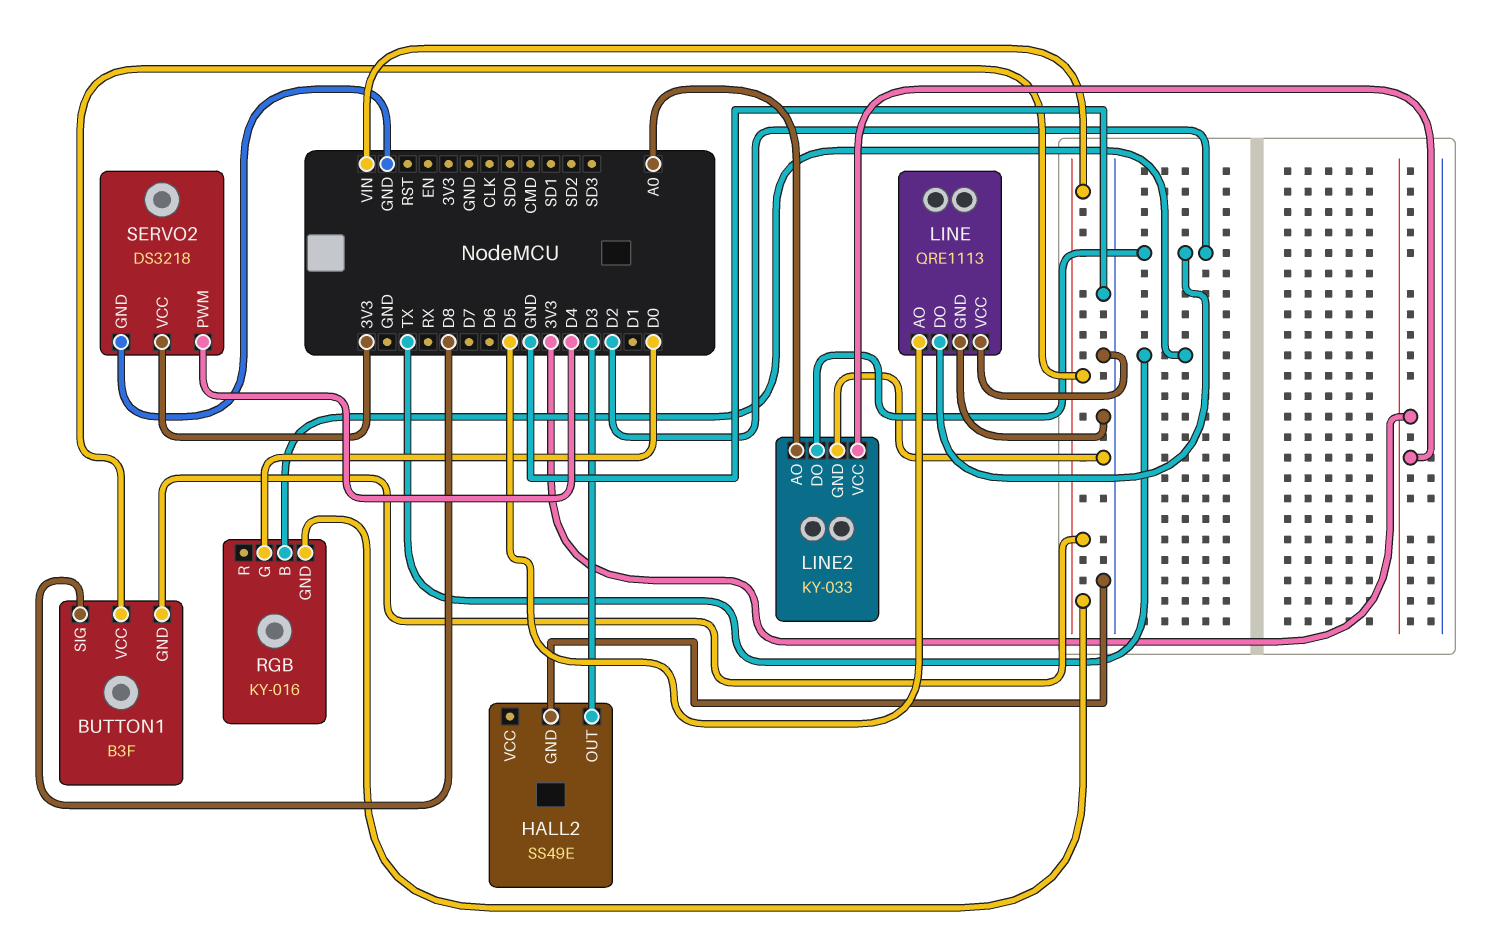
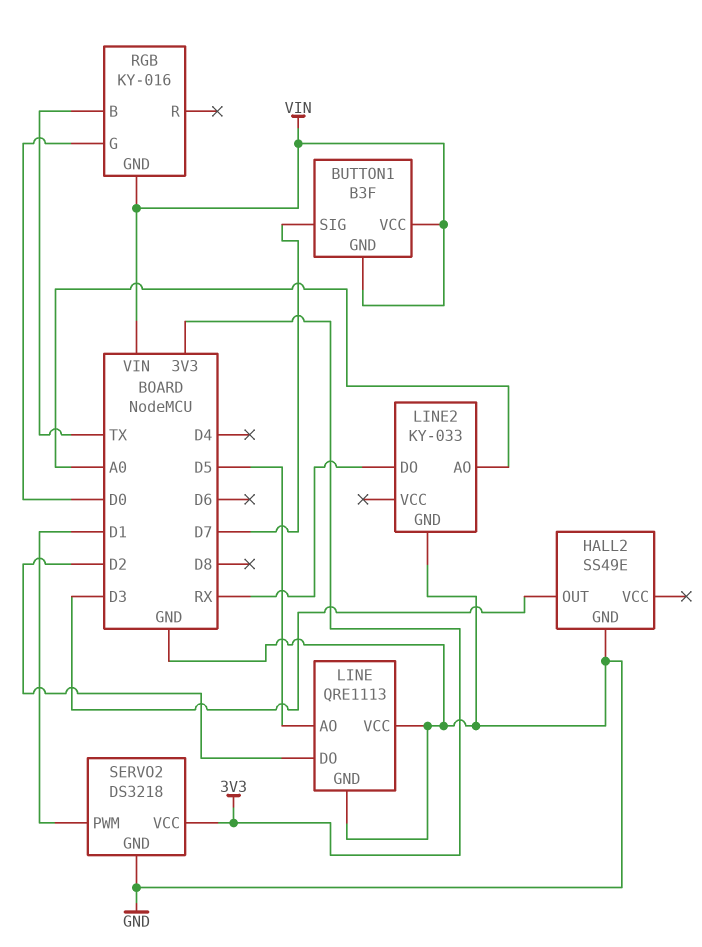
BUTTON1 pin SIG: D8 -> D7
LINE2 pin DO: D2 -> RX
LINE2 pin VCC: 3V3 -> none
SERVO2 pin PWM: D4 -> D1

